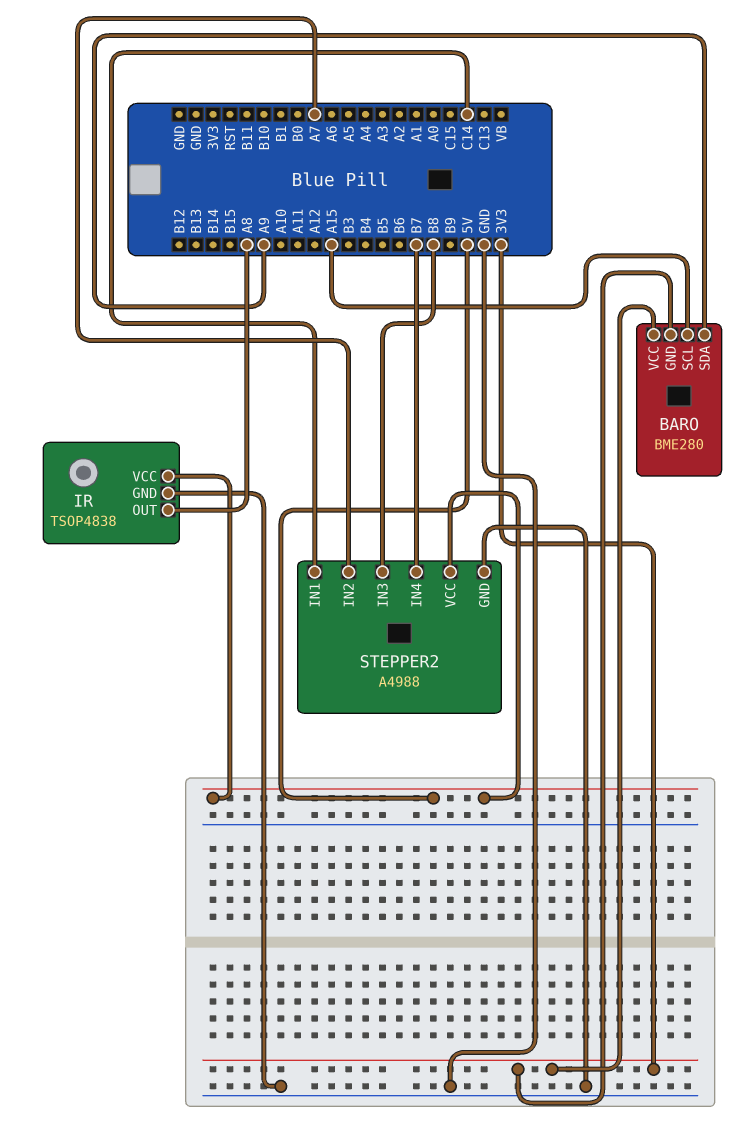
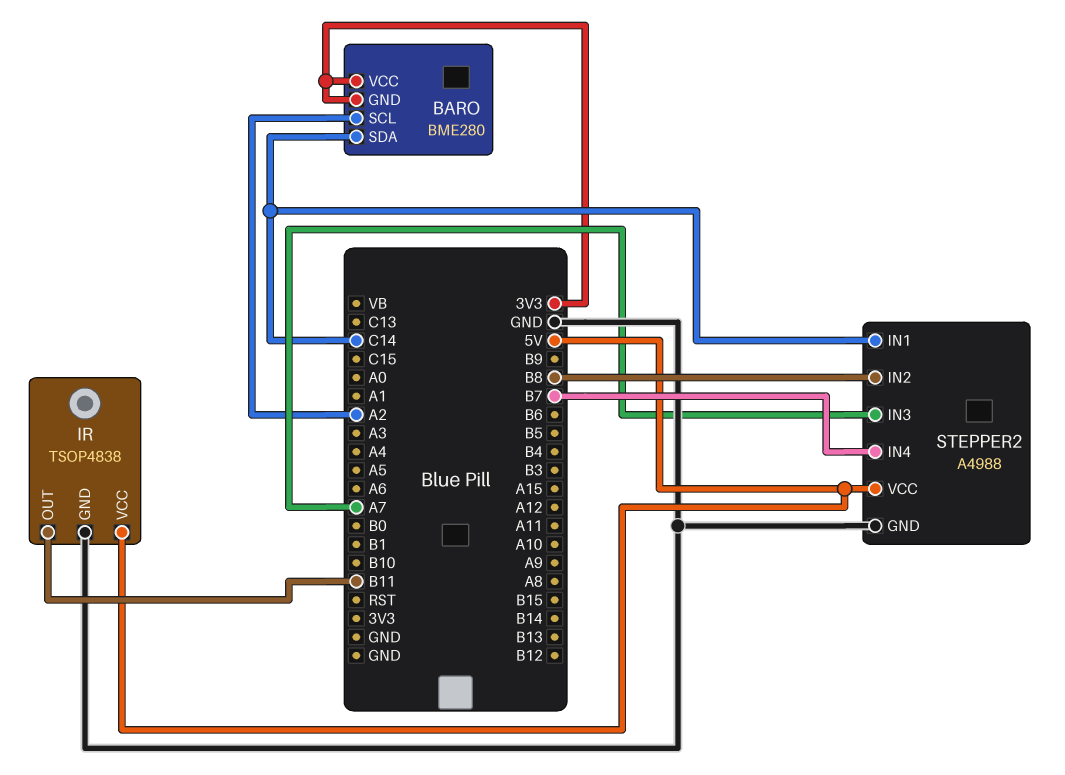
BARO pin SCL: A15 -> A2
BARO pin SDA: A9 -> C14
IR pin OUT: A8 -> B11
STEPPER2 pin IN2: A7 -> B8
STEPPER2 pin IN3: B8 -> A7

